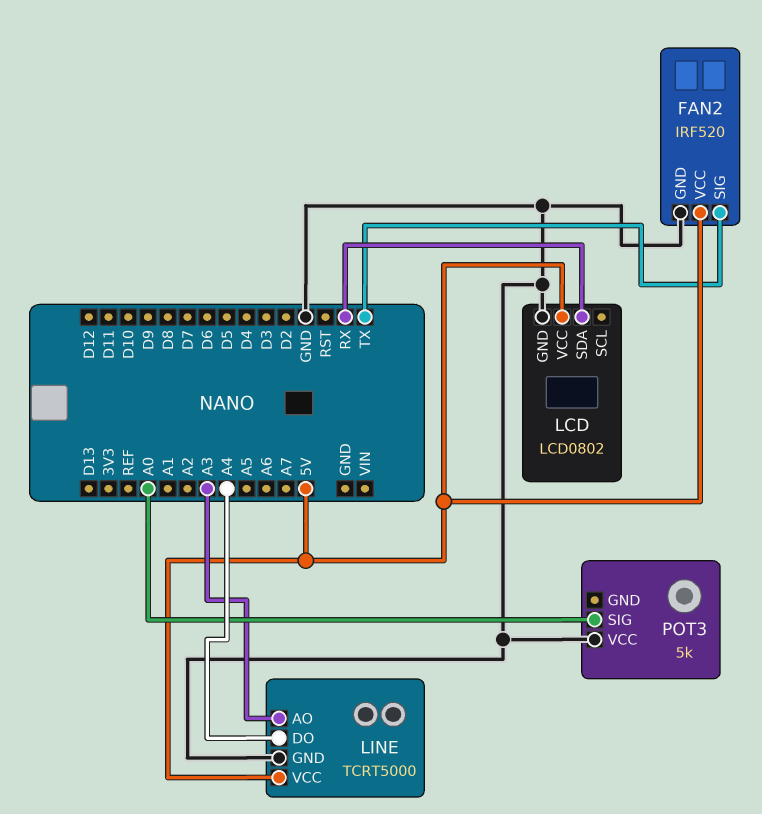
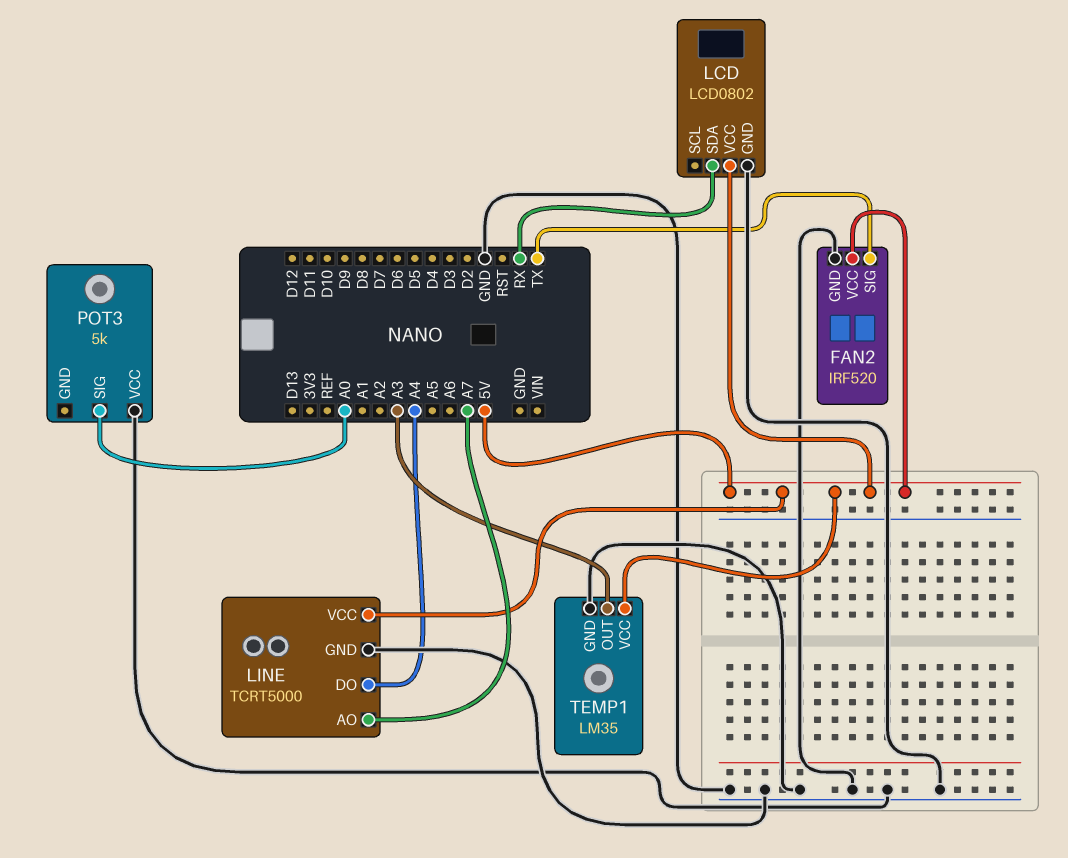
LINE pin AO: A3 -> A7
TEMP1: none -> LM35
TEMP1 pin GND: none -> GND
TEMP1 pin OUT: none -> A3
TEMP1 pin VCC: none -> 5V

